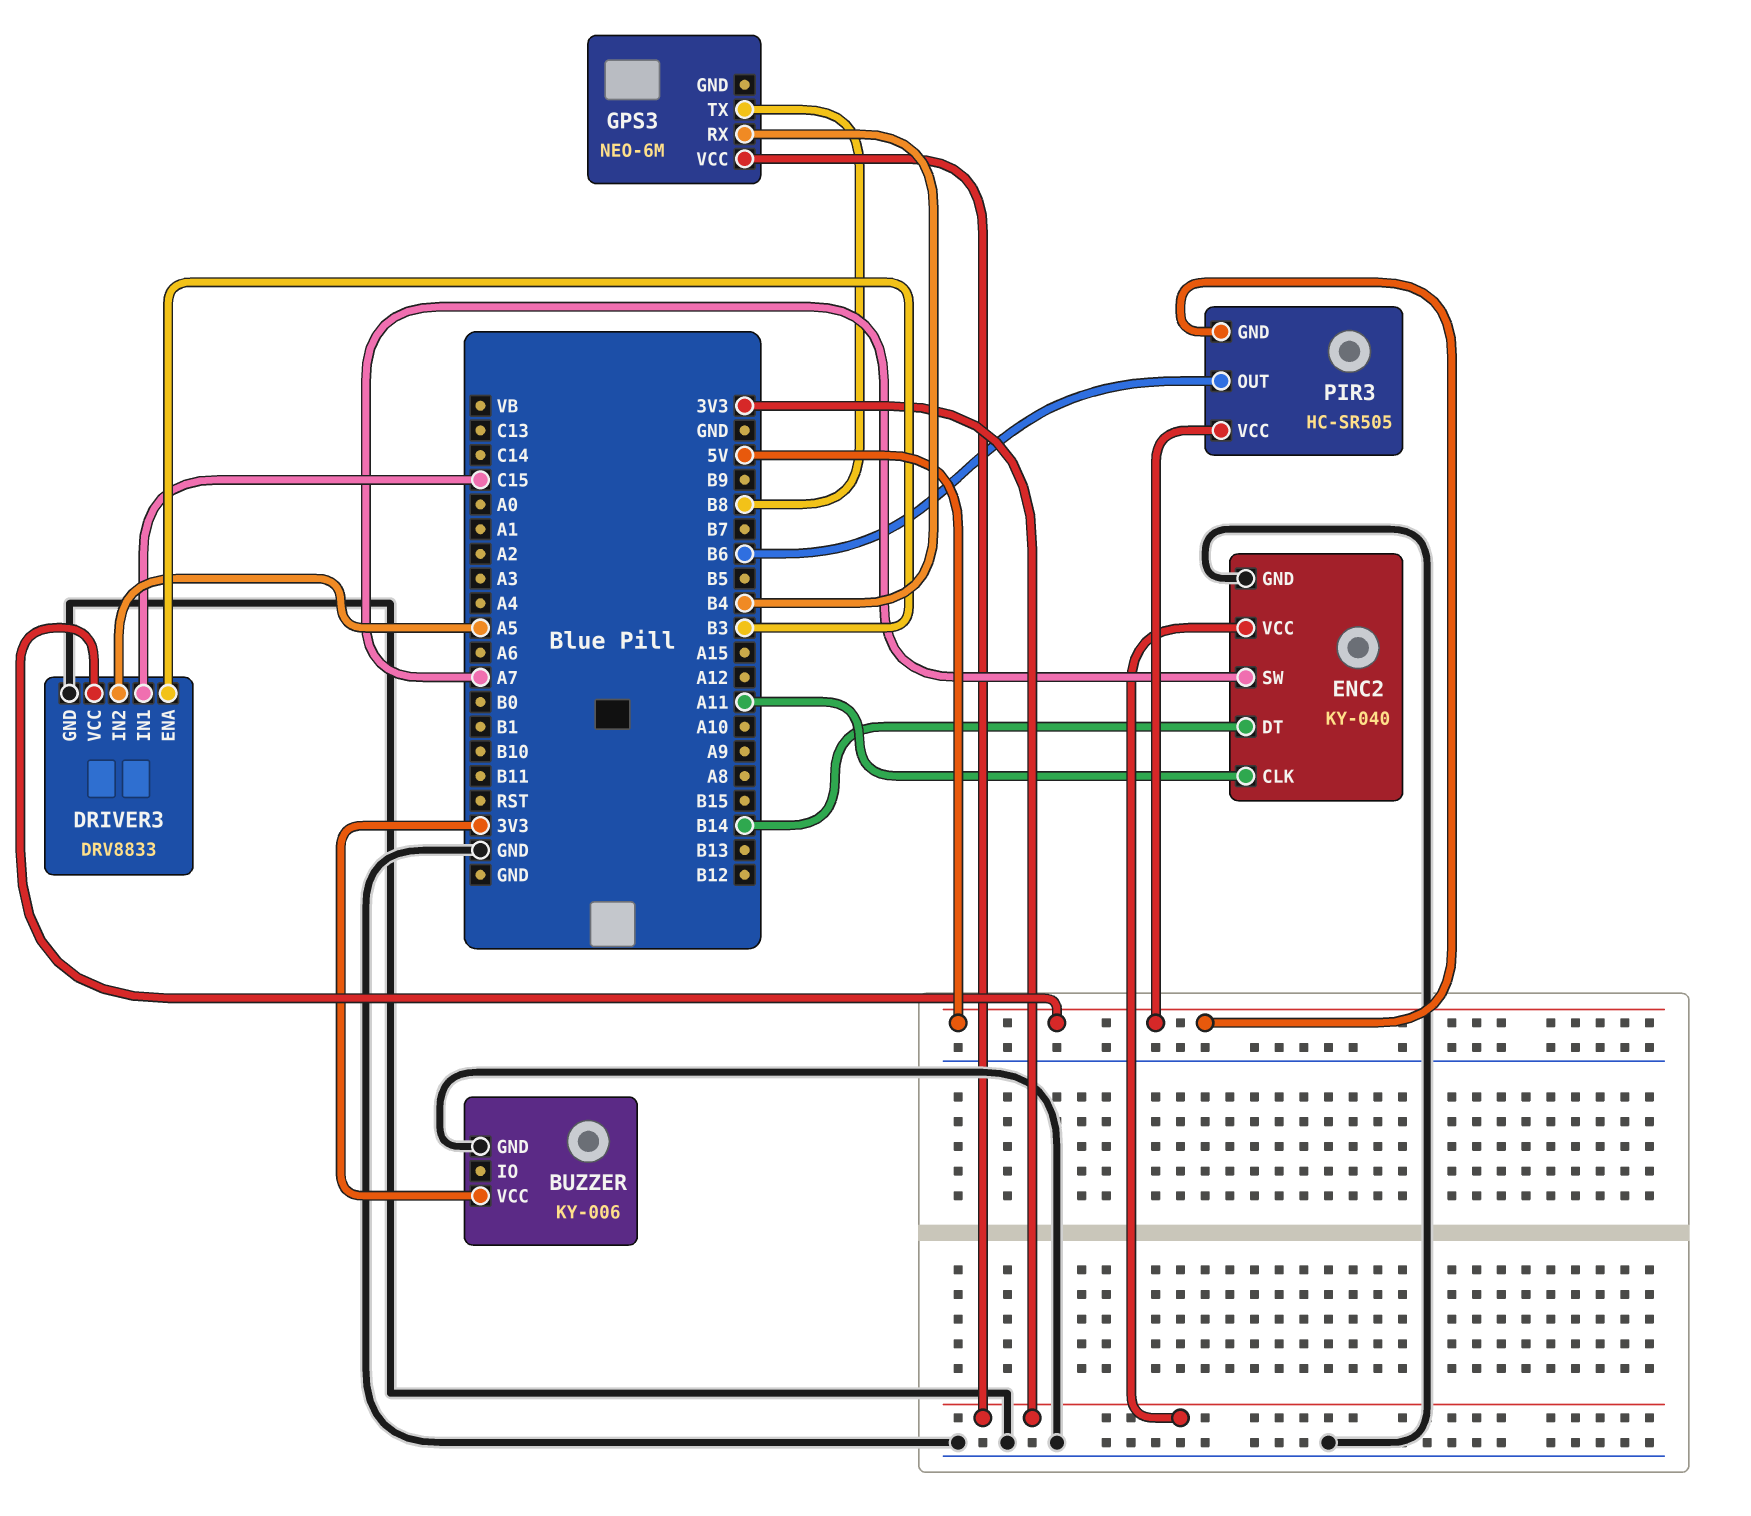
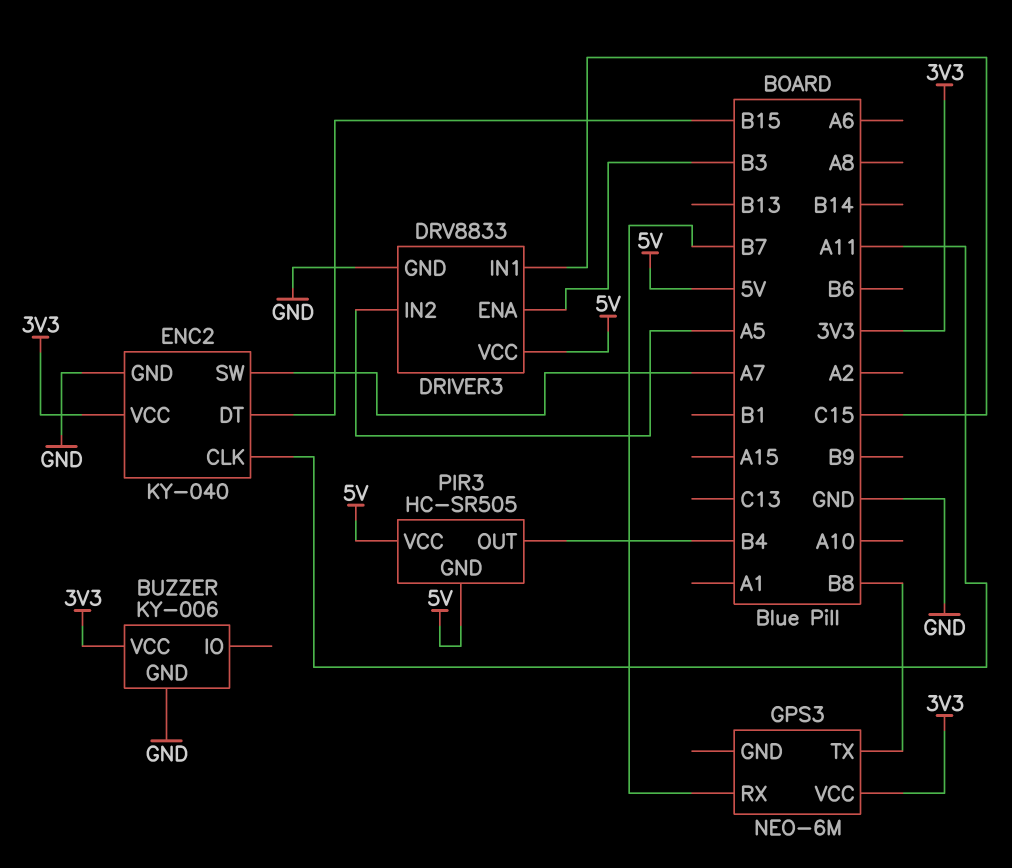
ENC2 pin DT: B14 -> B15
GPS3 pin RX: B4 -> B7
PIR3 pin OUT: B6 -> B4

